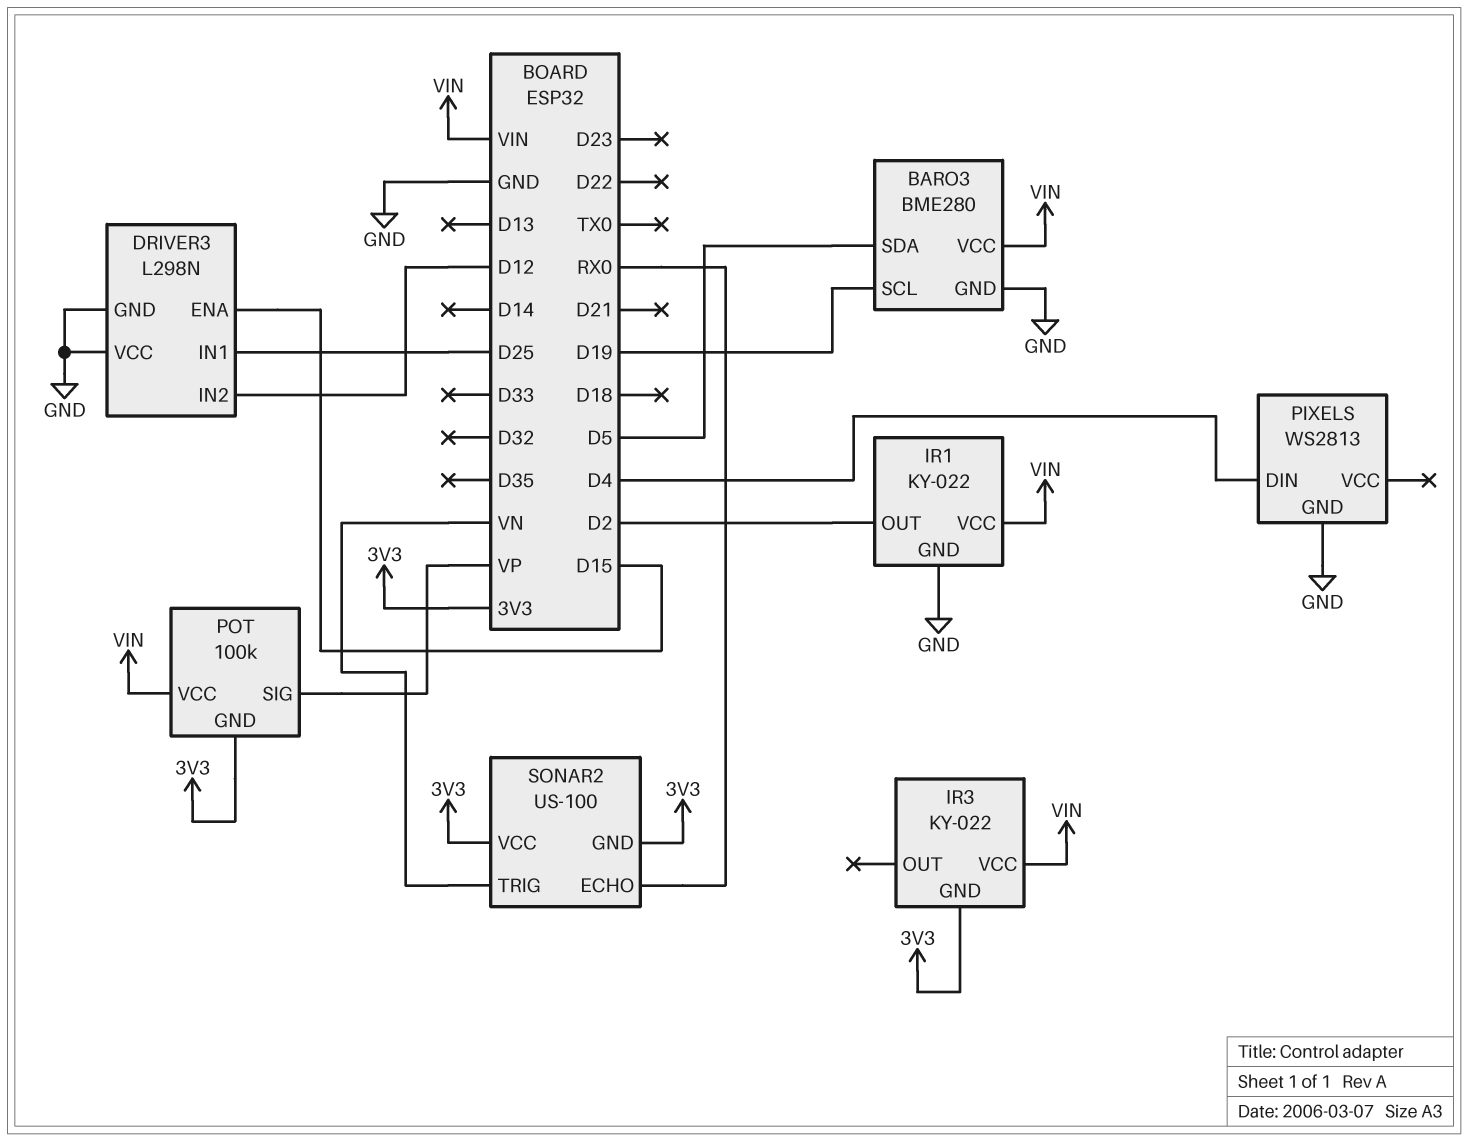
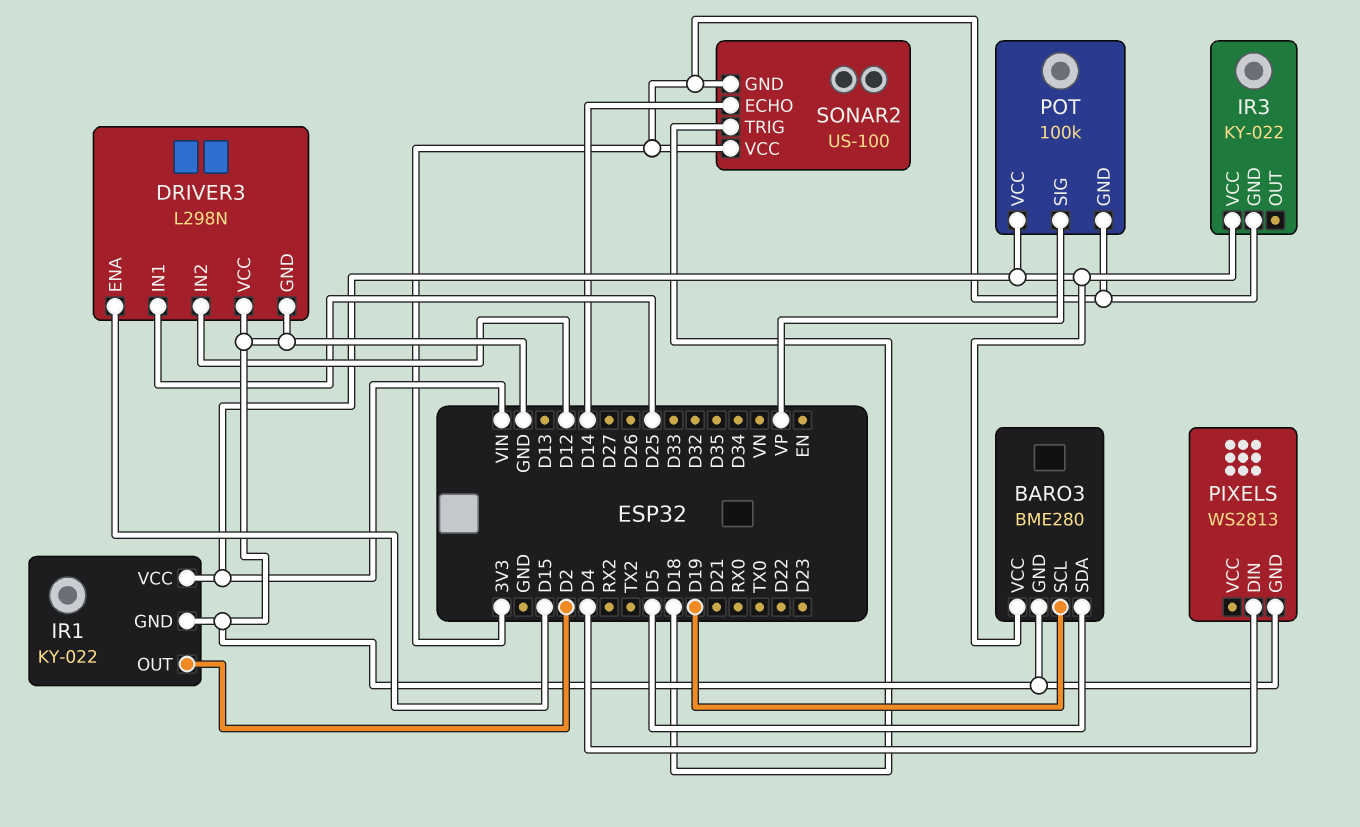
SONAR2 pin ECHO: RX0 -> D14
SONAR2 pin TRIG: VN -> D18

